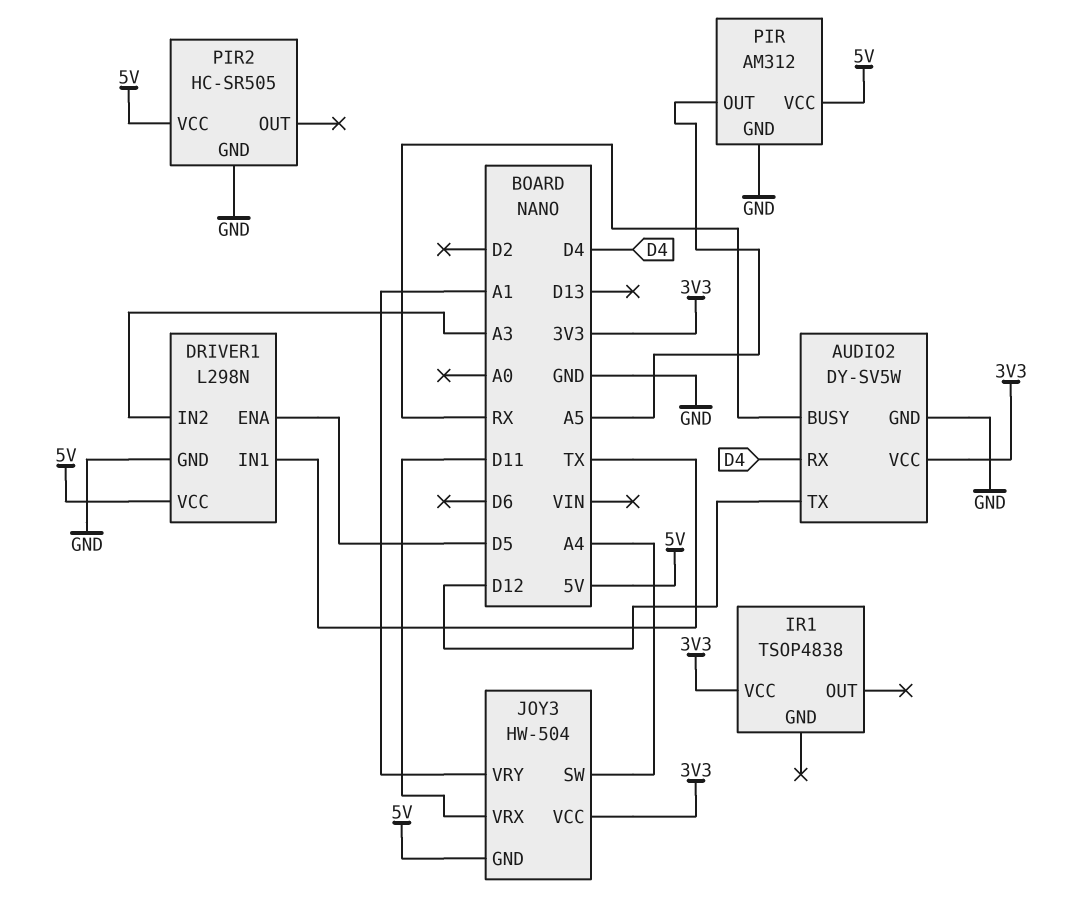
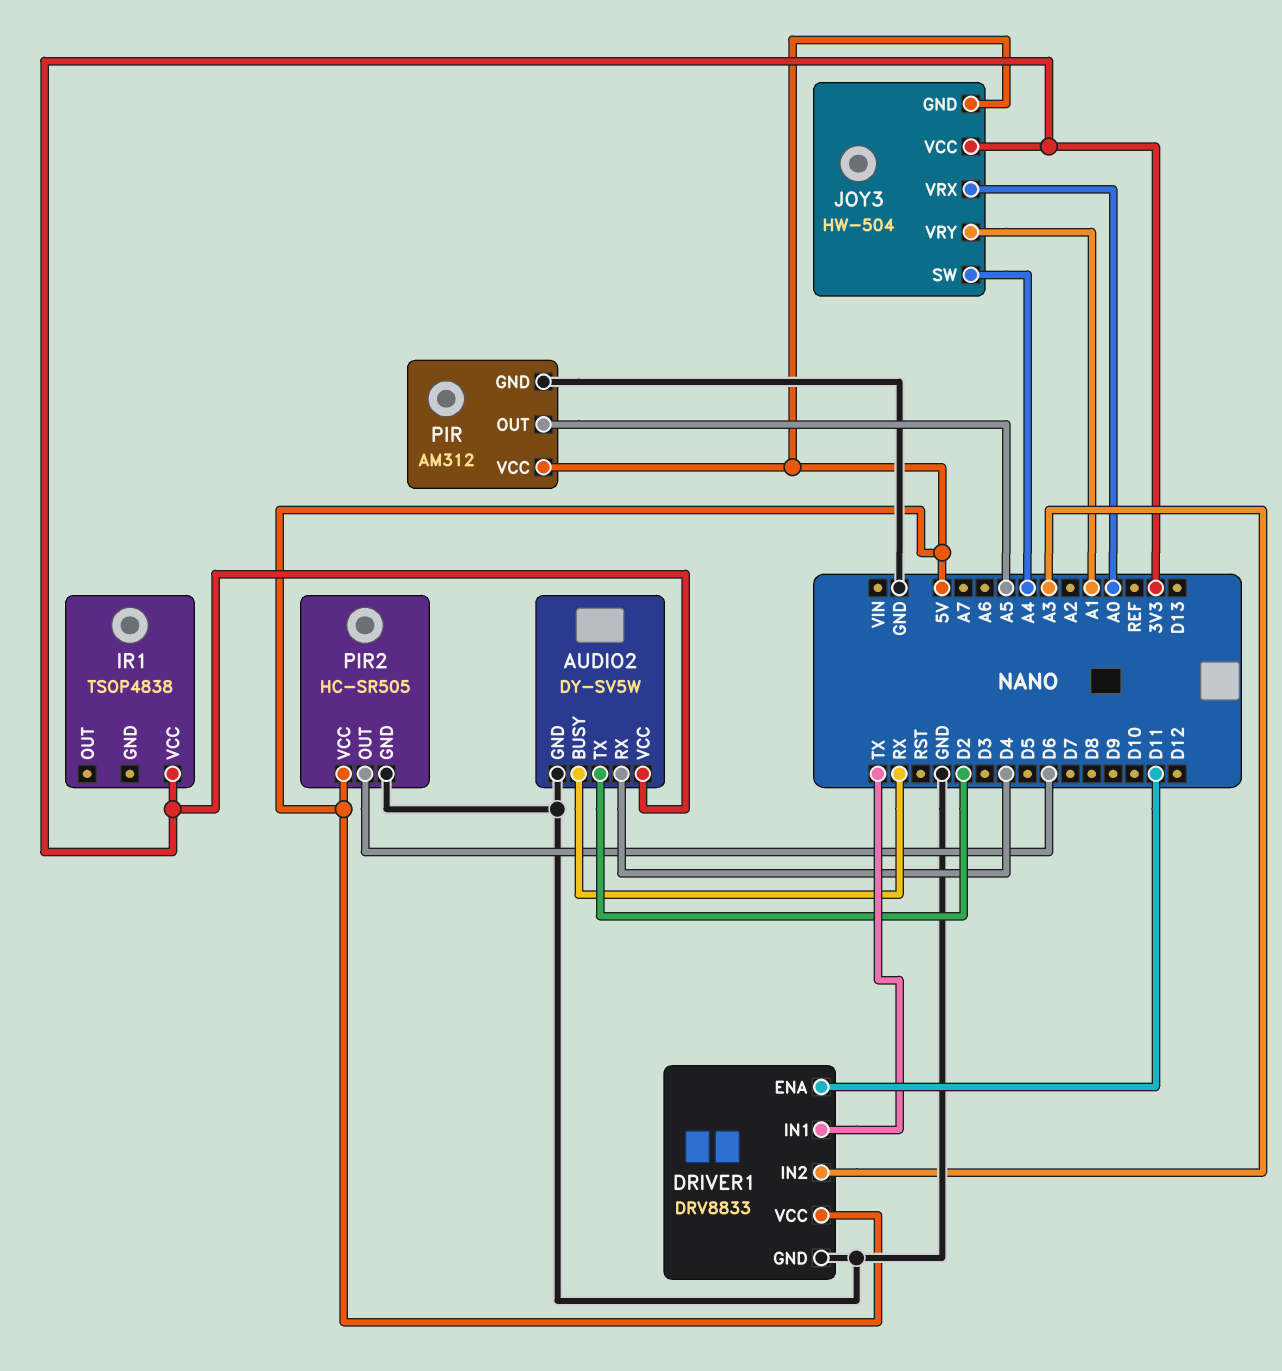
AUDIO2 pin TX: D12 -> D2
DRIVER1: L298N -> DRV8833
DRIVER1 pin ENA: D5 -> D11
JOY3 pin VRX: D11 -> A0
PIR2 pin OUT: none -> D6

